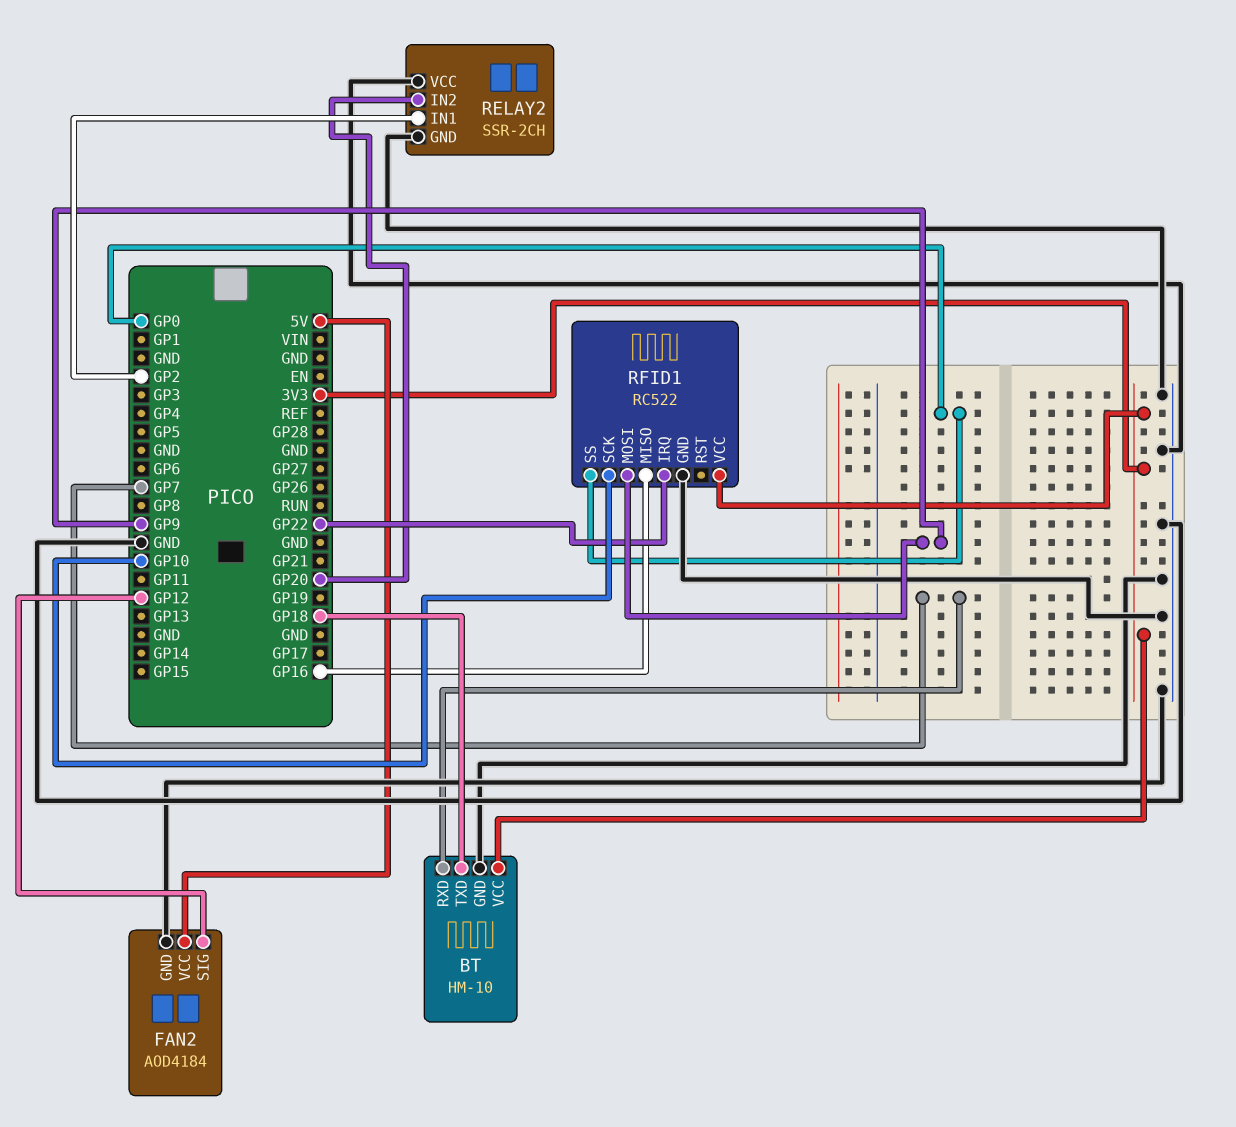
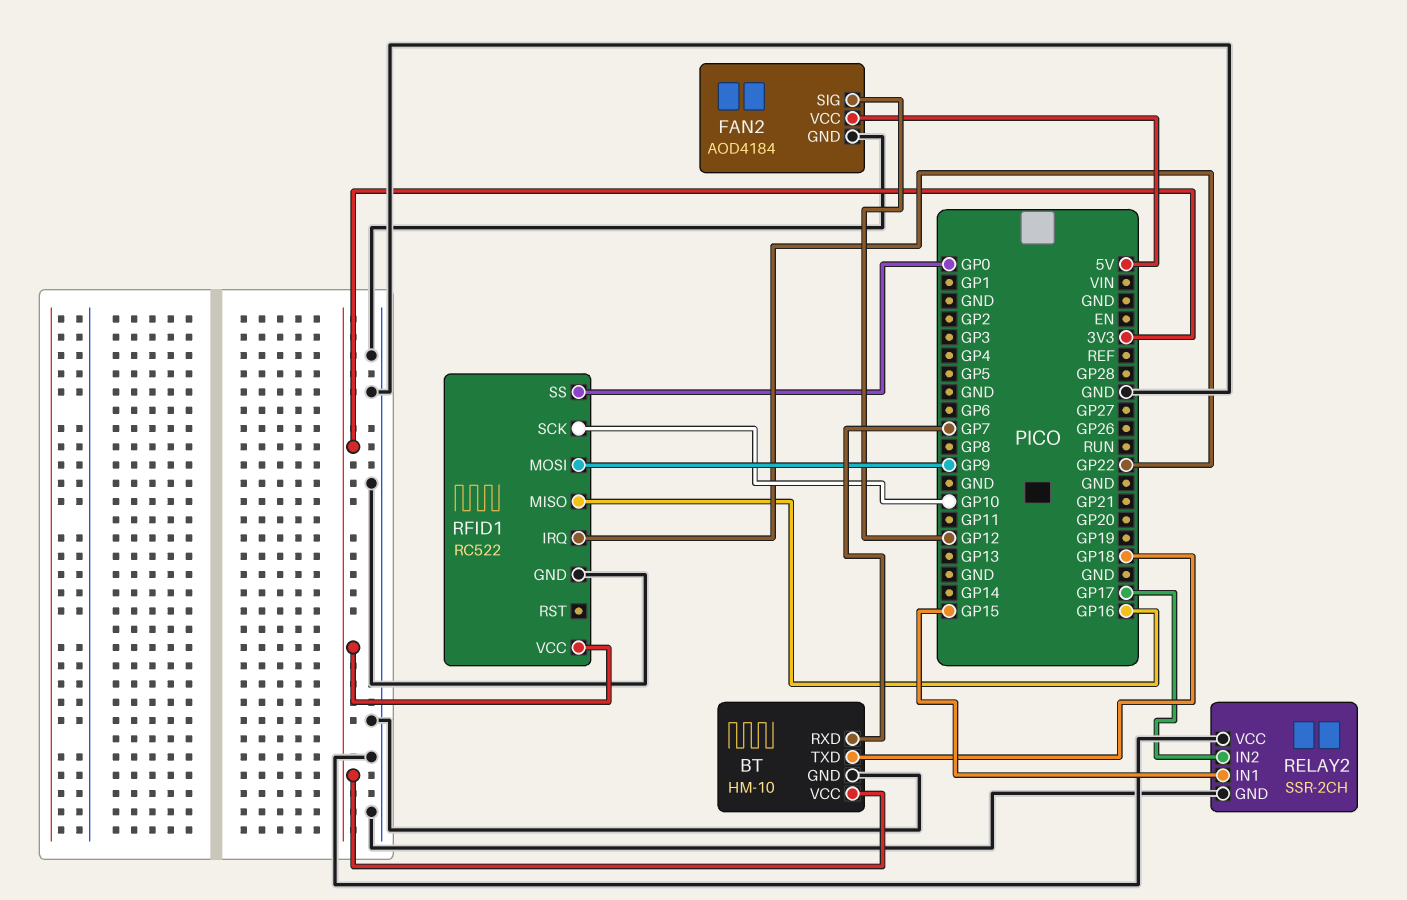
RELAY2 pin IN1: GP2 -> GP15
RELAY2 pin IN2: GP20 -> GP17

